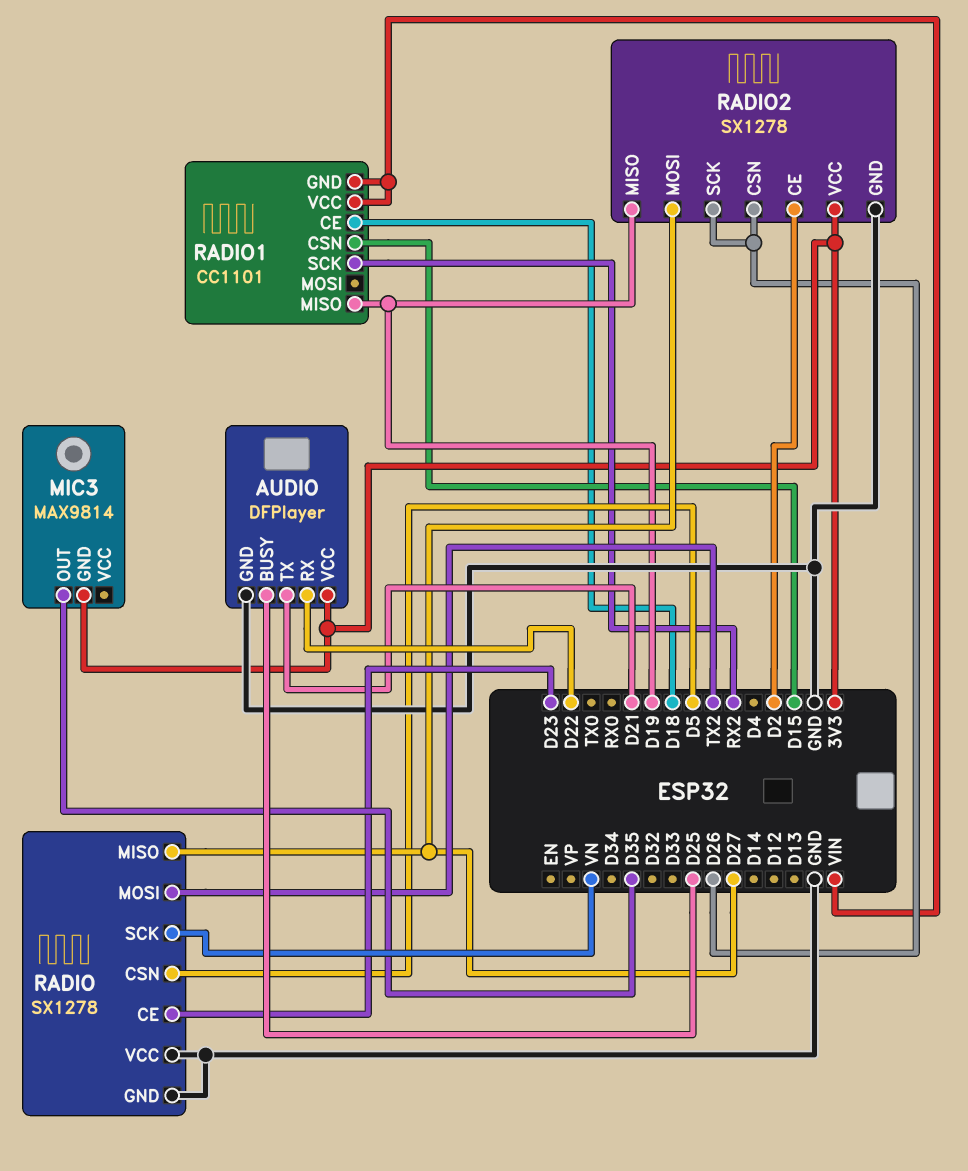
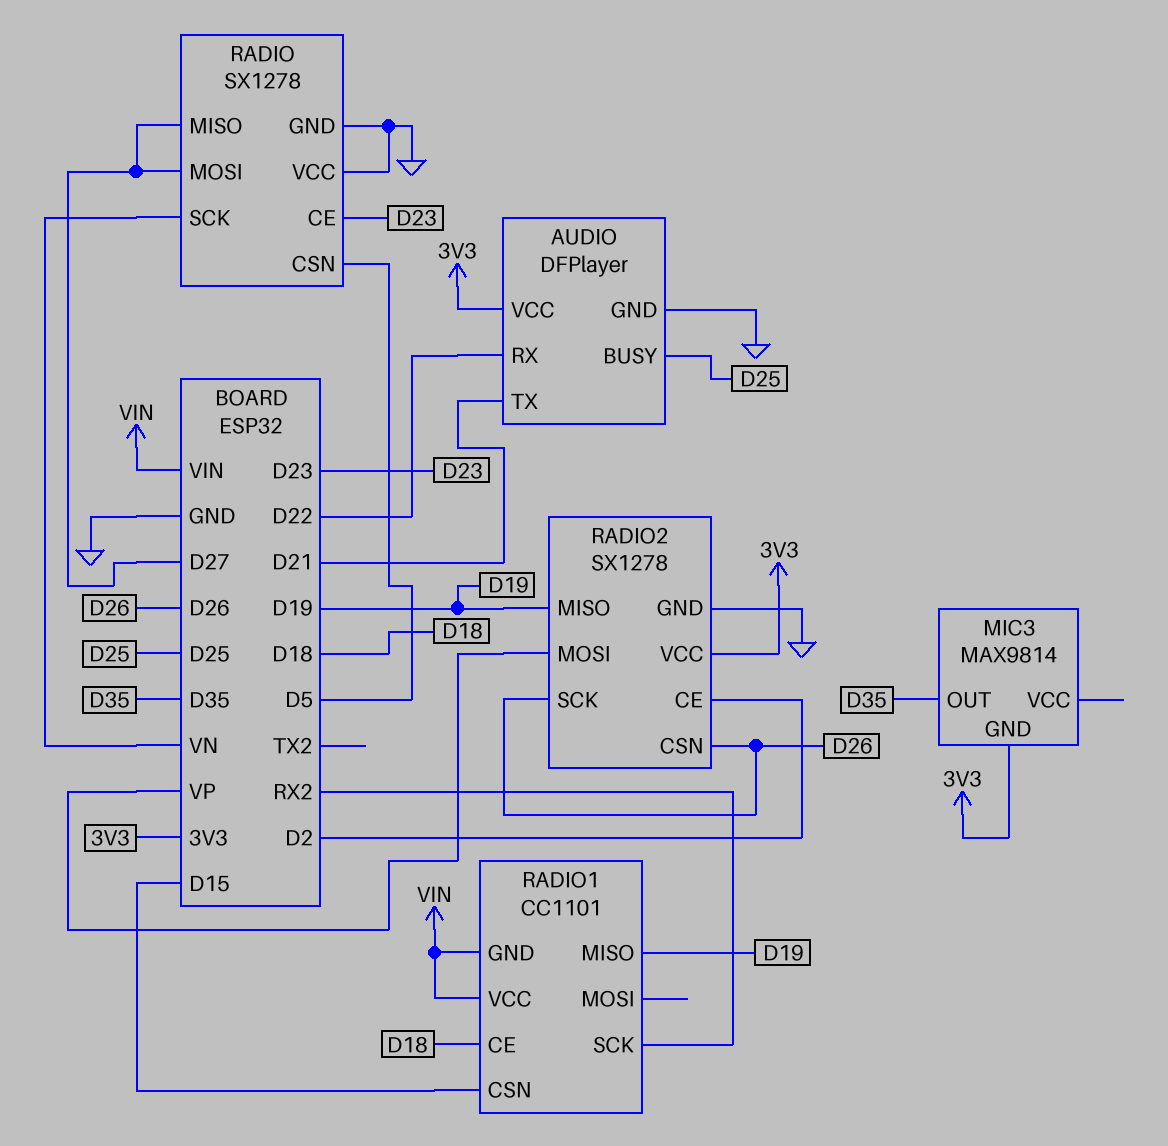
RADIO pin MOSI: TX2 -> D27
RADIO2 pin MOSI: D27 -> VP

